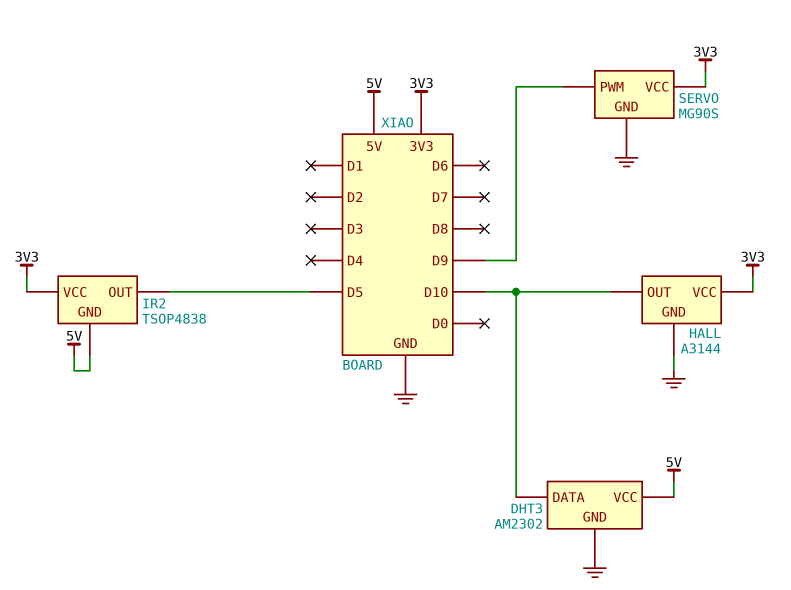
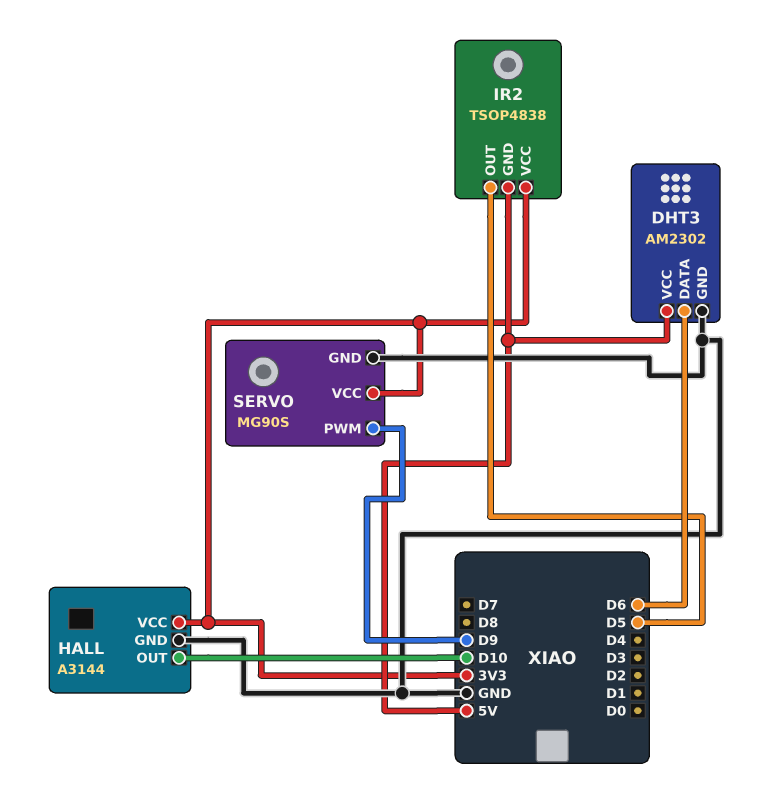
DHT3 pin DATA: D10 -> D6

